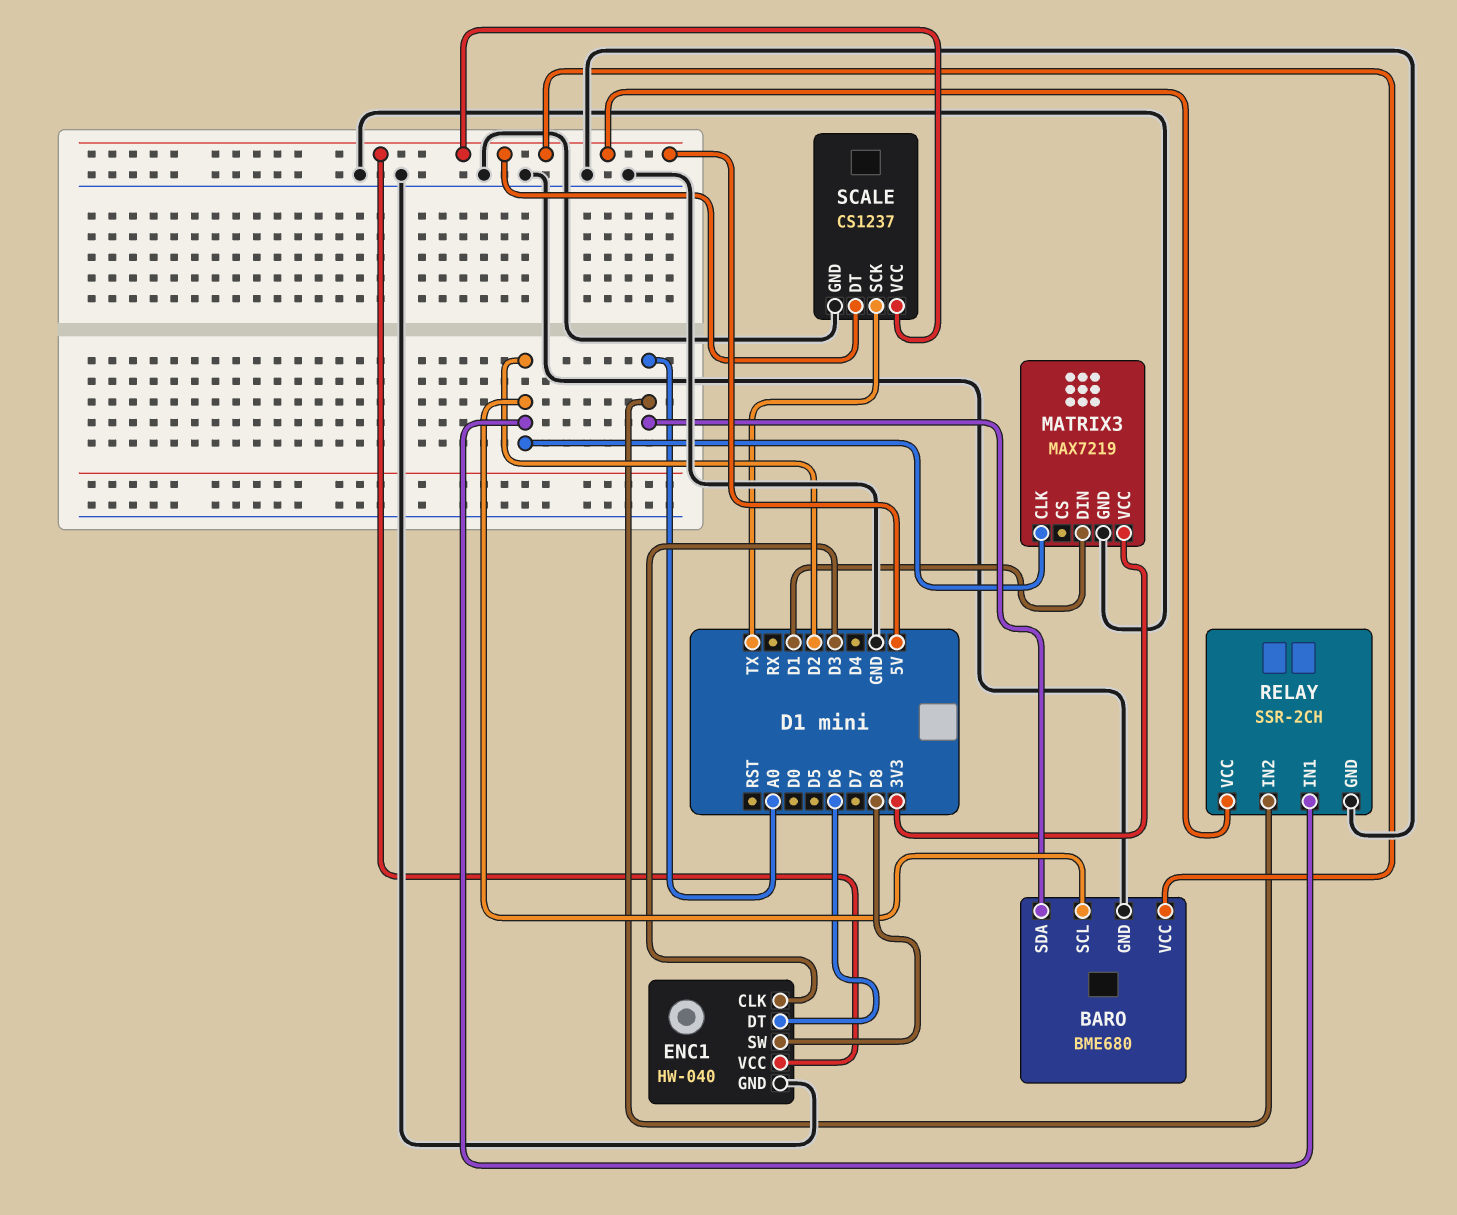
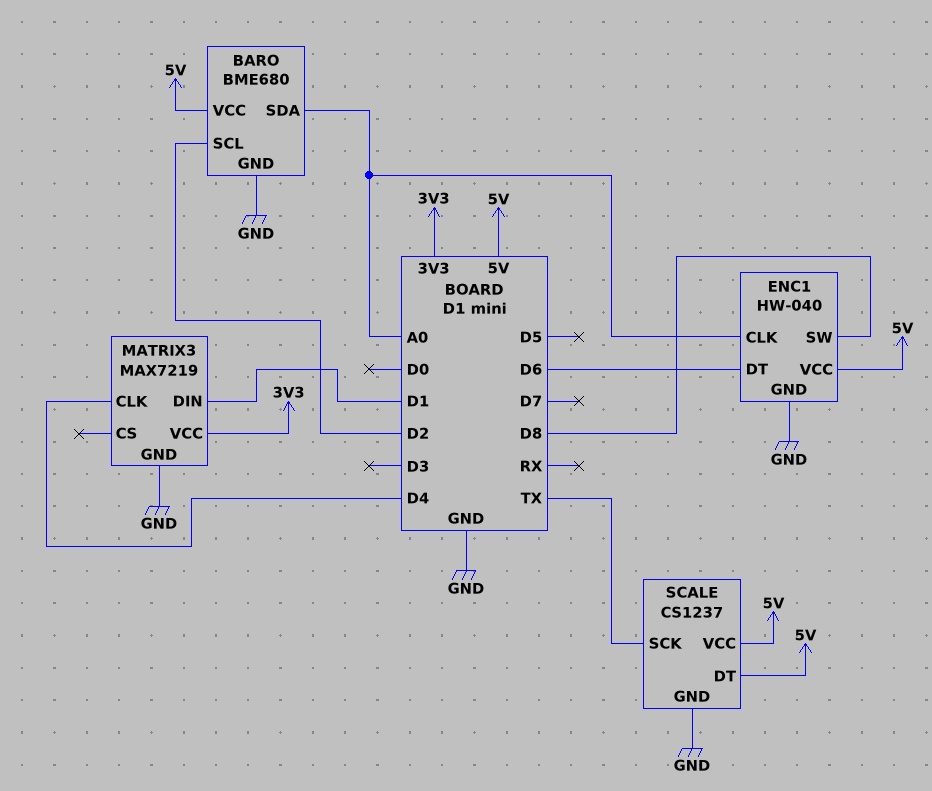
ENC1 pin CLK: D3 -> A0
MATRIX3 pin CLK: D2 -> D4
RELAY: SSR-2CH -> none
RELAY pin GND: GND -> none
RELAY pin IN1: D2 -> none
RELAY pin IN2: A0 -> none
RELAY pin VCC: 5V -> none

